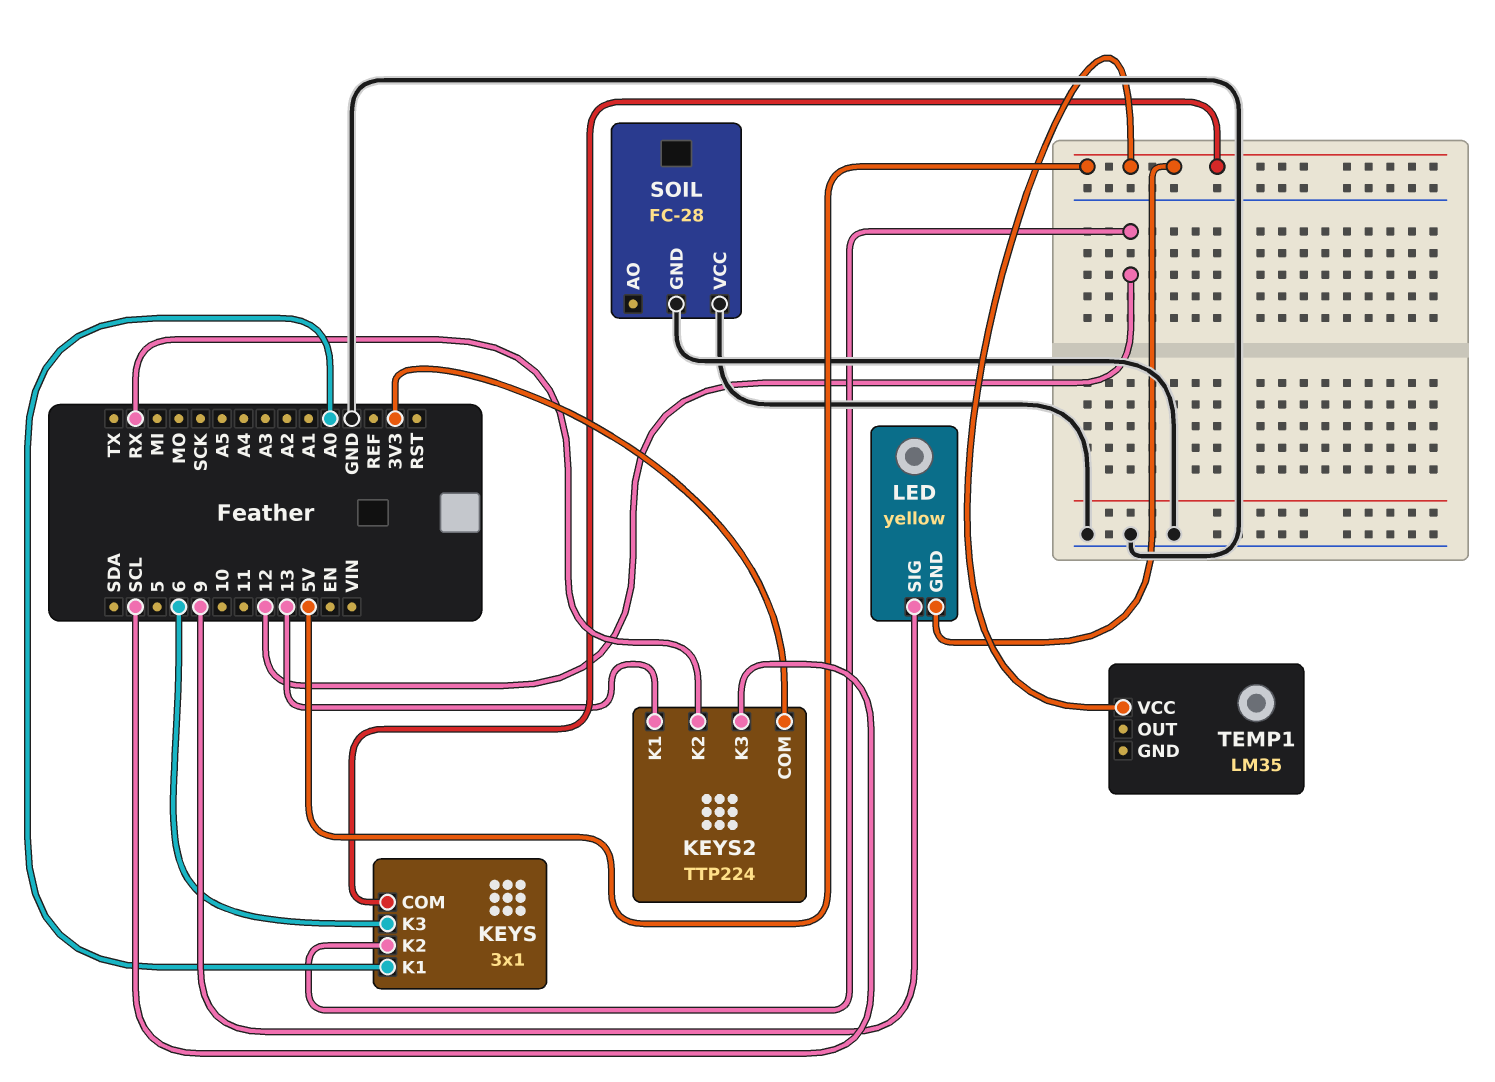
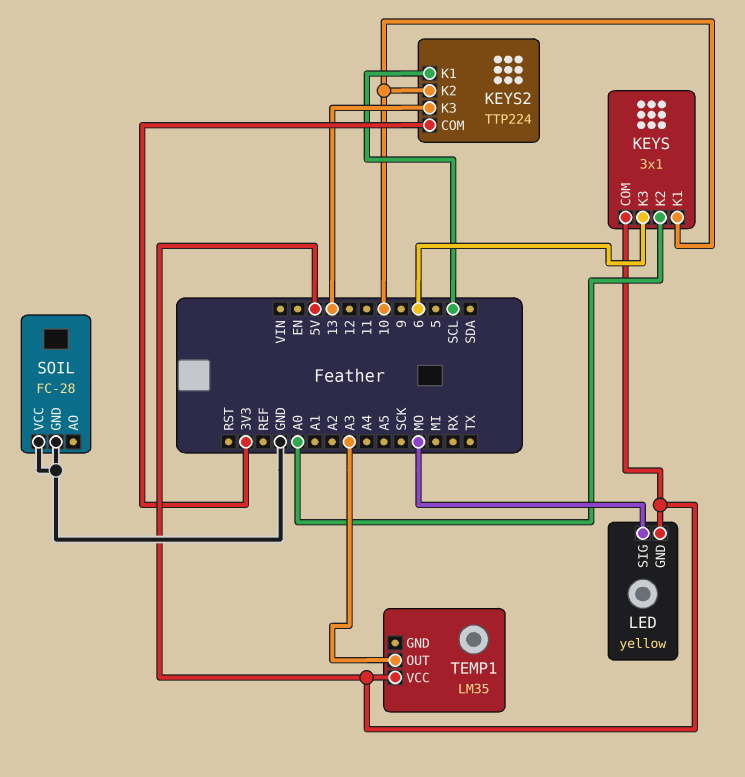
KEYS pin K1: A0 -> 10
KEYS pin K2: 12 -> A0
KEYS2 pin K1: 13 -> SCL
KEYS2 pin K2: RX -> 10
KEYS2 pin K3: SCL -> 13
LED pin SIG: 9 -> MO
TEMP1 pin OUT: none -> A3

